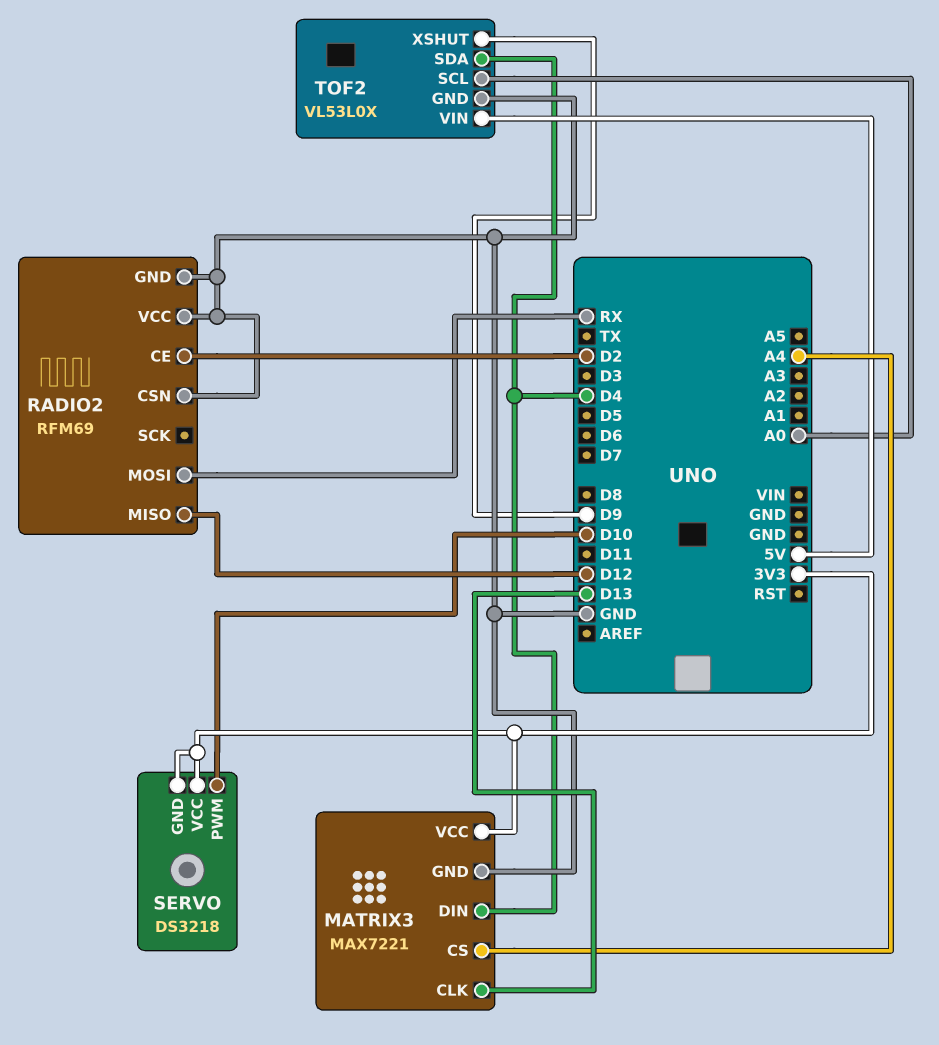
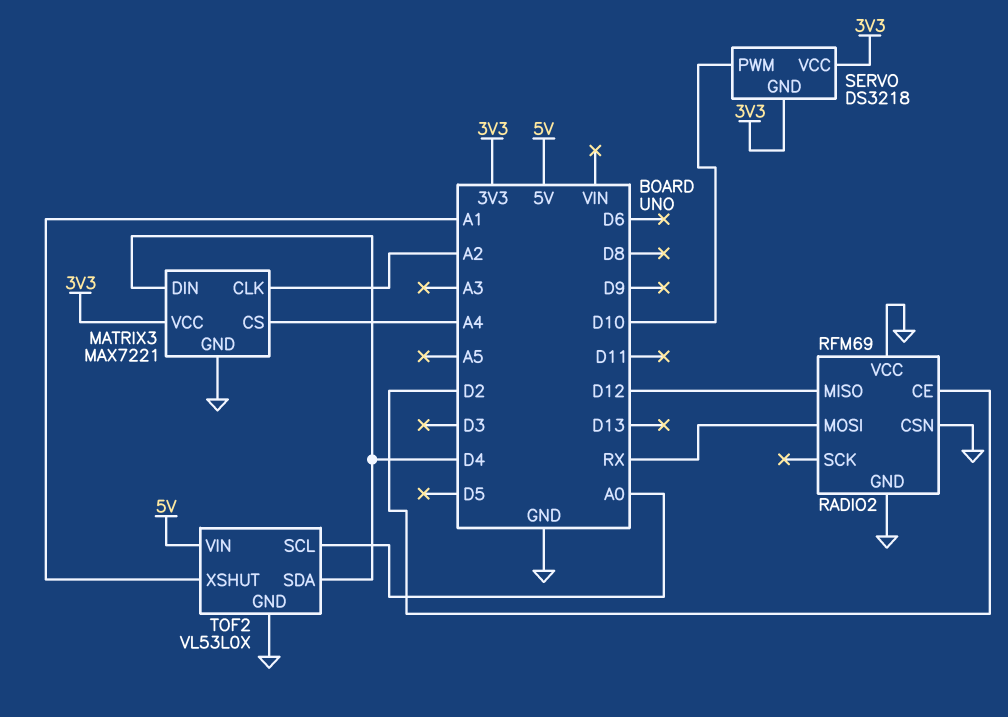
MATRIX3 pin CLK: D13 -> A2
TOF2 pin XSHUT: D9 -> A1

